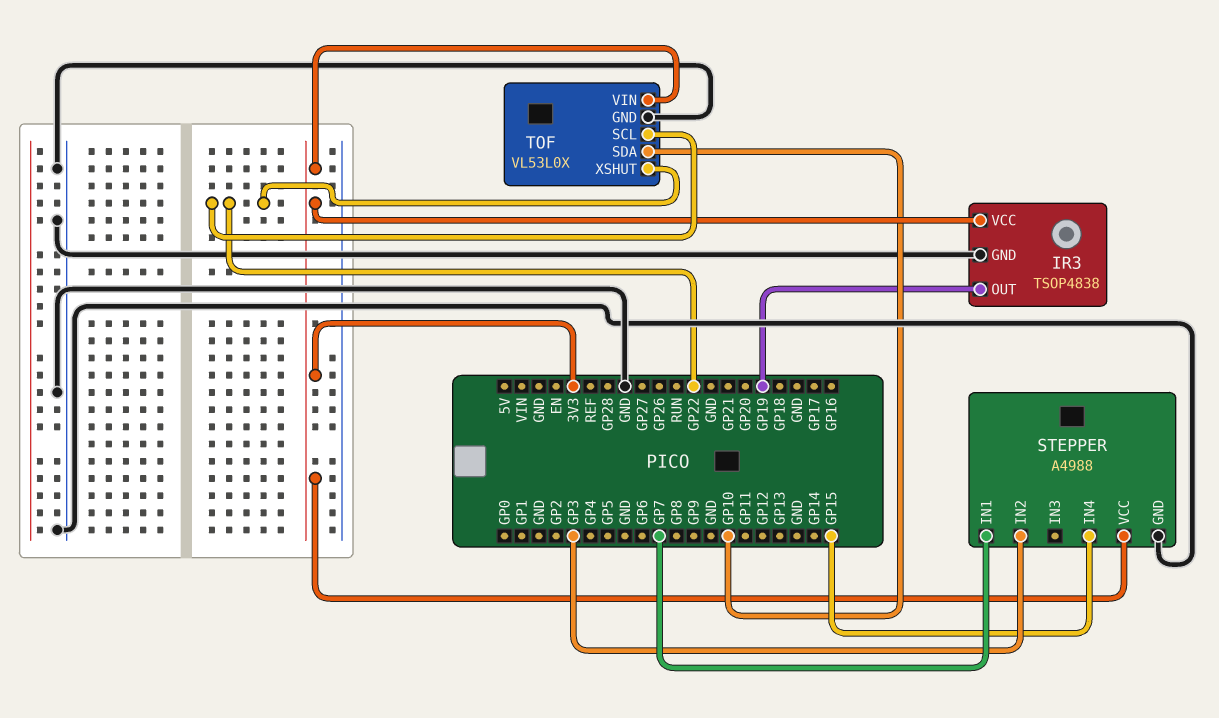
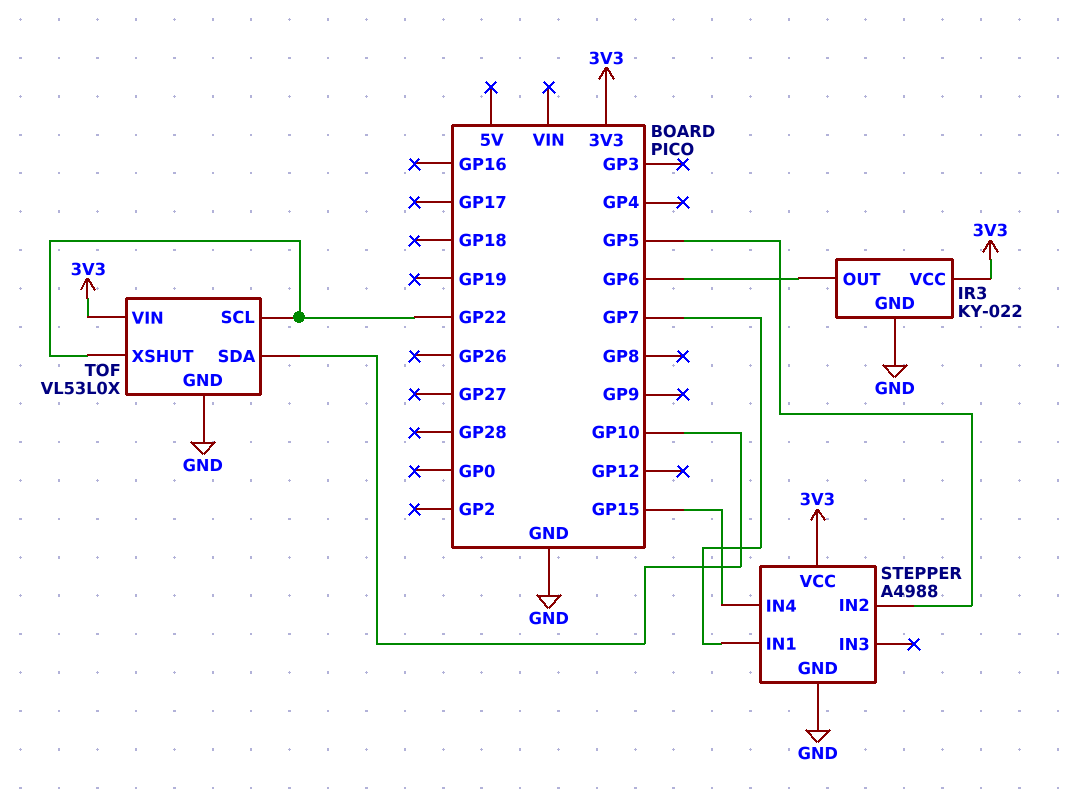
IR3: TSOP4838 -> KY-022
IR3 pin OUT: GP19 -> GP6
STEPPER pin IN2: GP3 -> GP5

